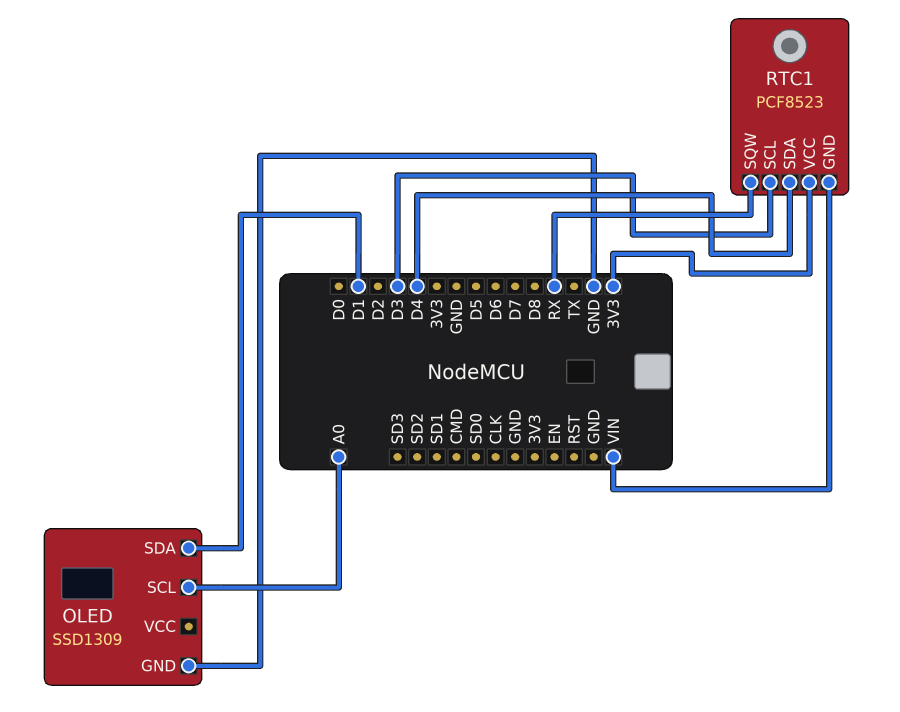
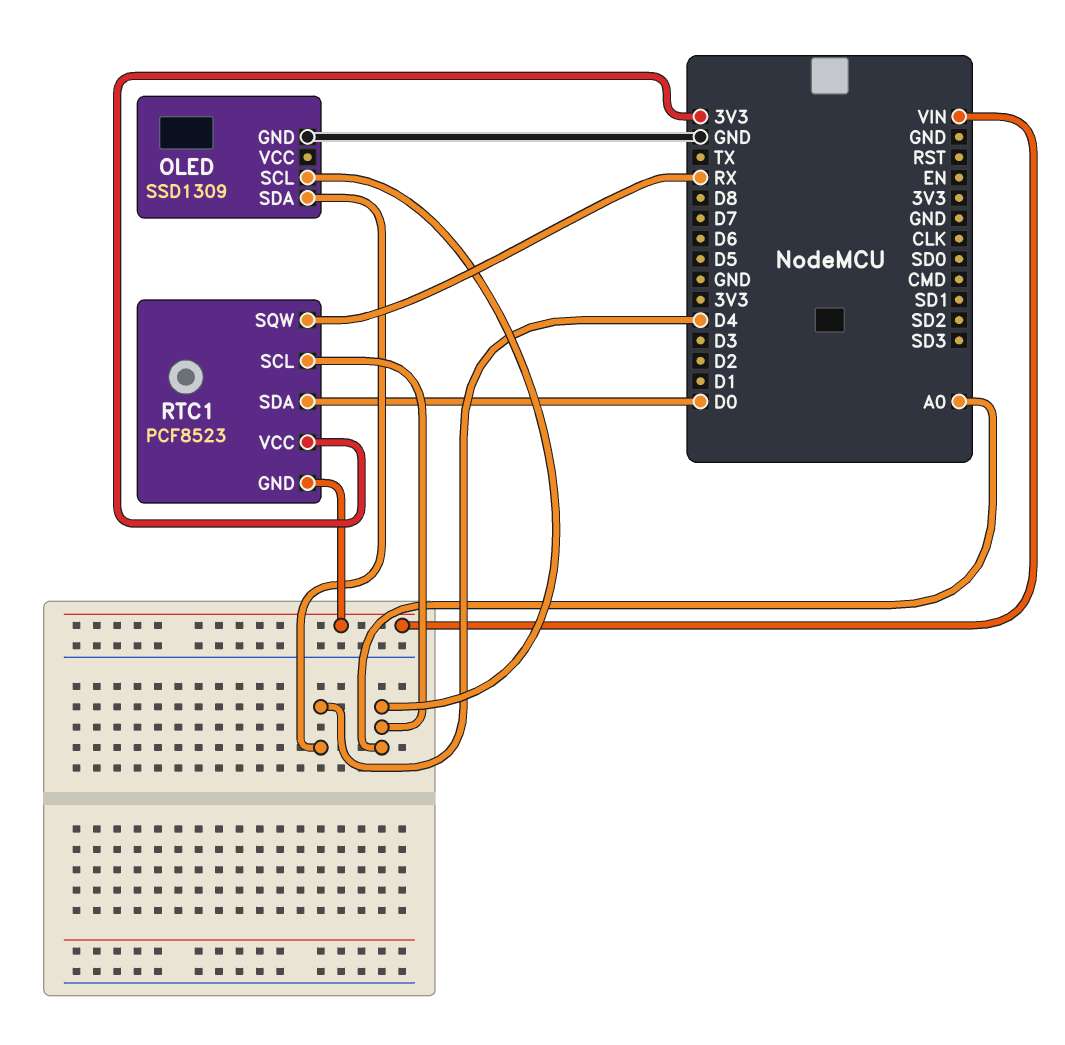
OLED pin SDA: D1 -> D4
RTC1 pin SCL: D3 -> A0
RTC1 pin SDA: D4 -> D0

